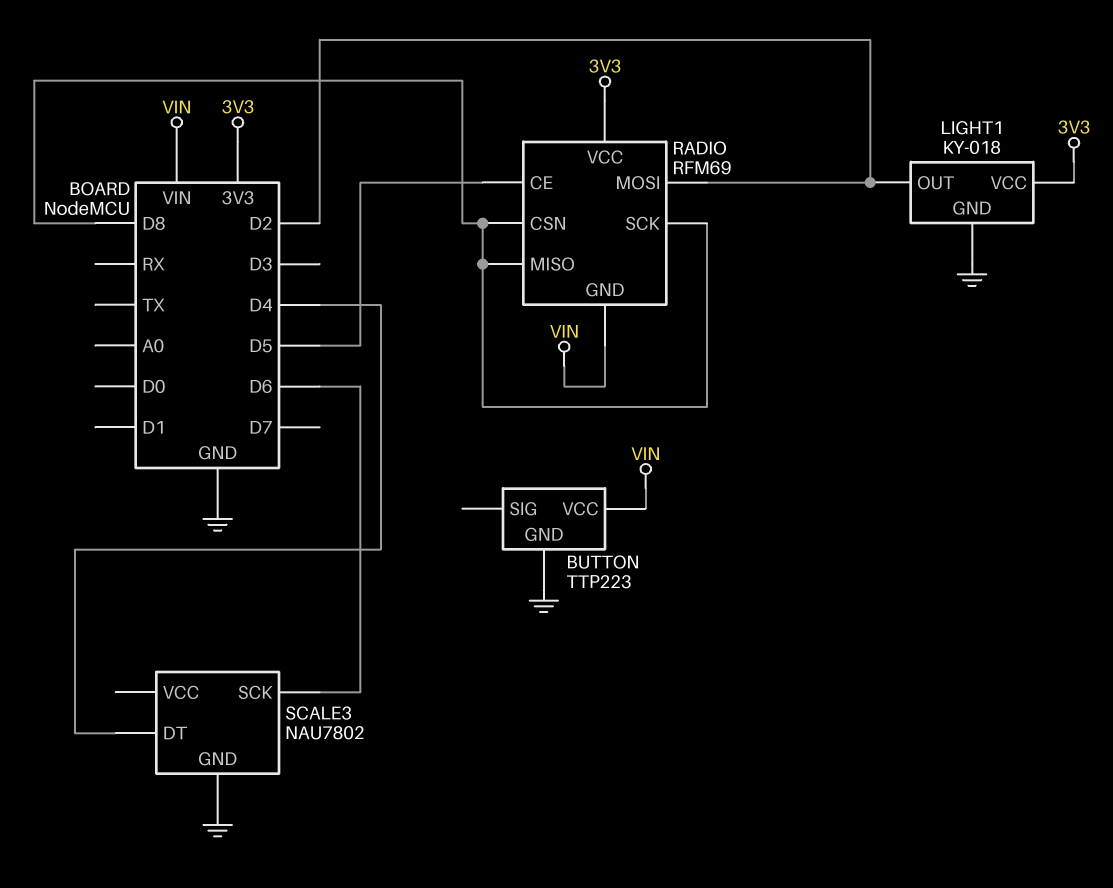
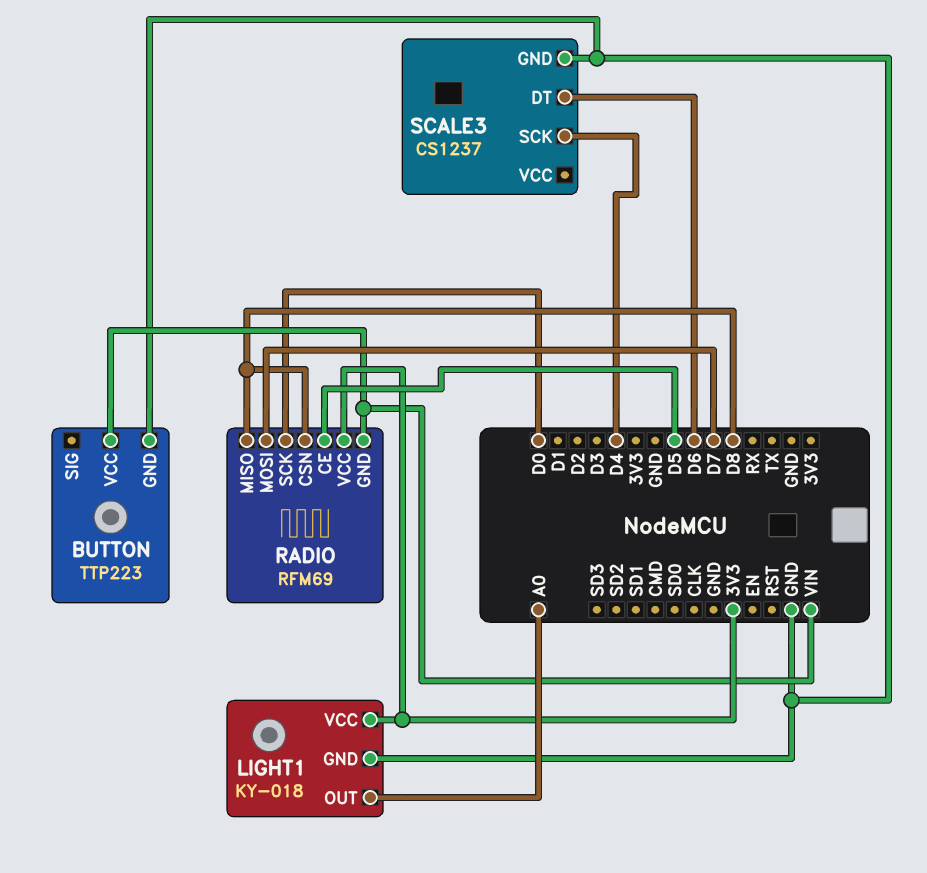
LIGHT1 pin OUT: D2 -> A0
RADIO pin MOSI: D2 -> D7
RADIO pin SCK: D8 -> D0
SCALE3: NAU7802 -> CS1237
SCALE3 pin DT: D4 -> D6
SCALE3 pin SCK: D6 -> D4

